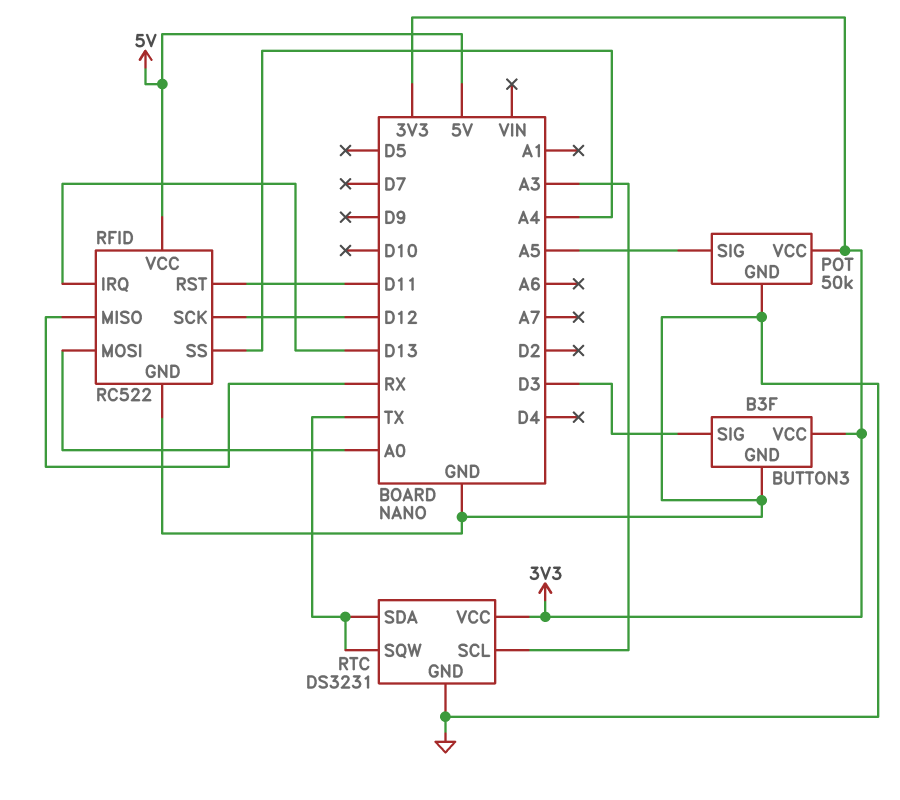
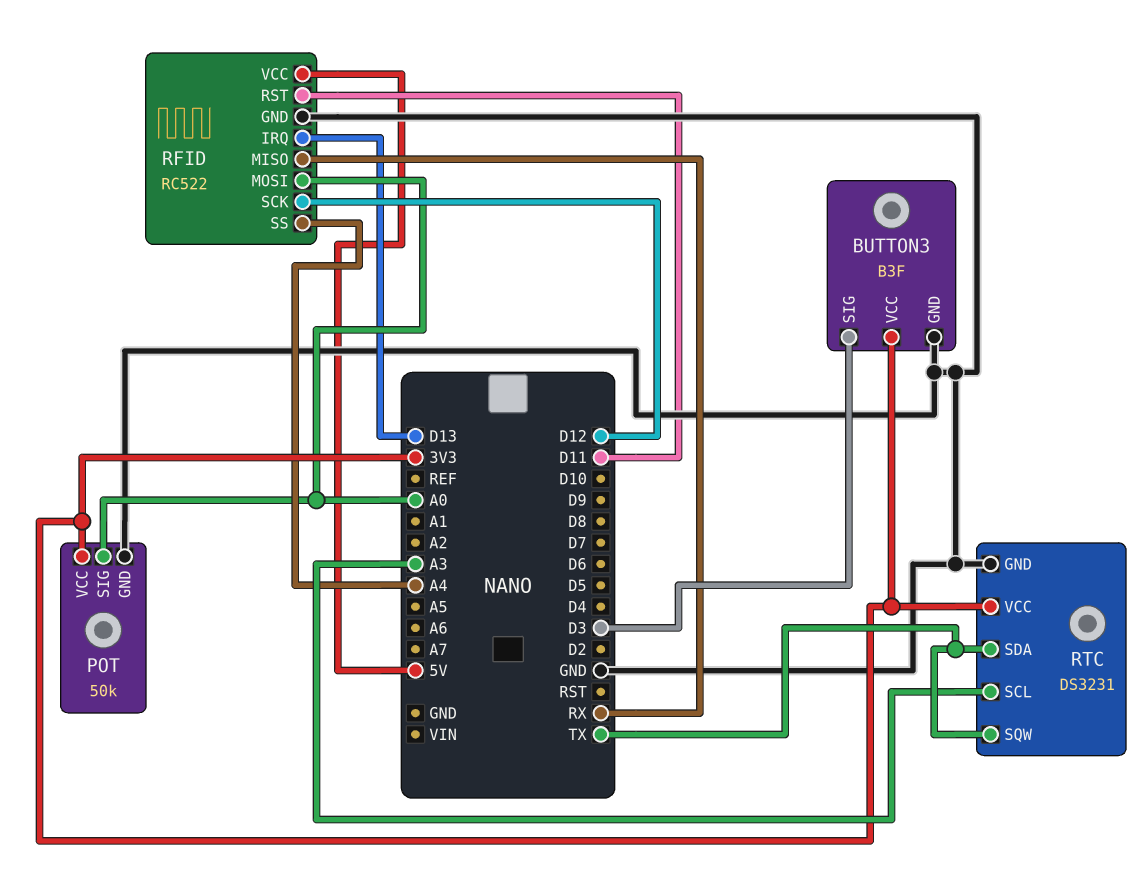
POT pin SIG: A5 -> A0

